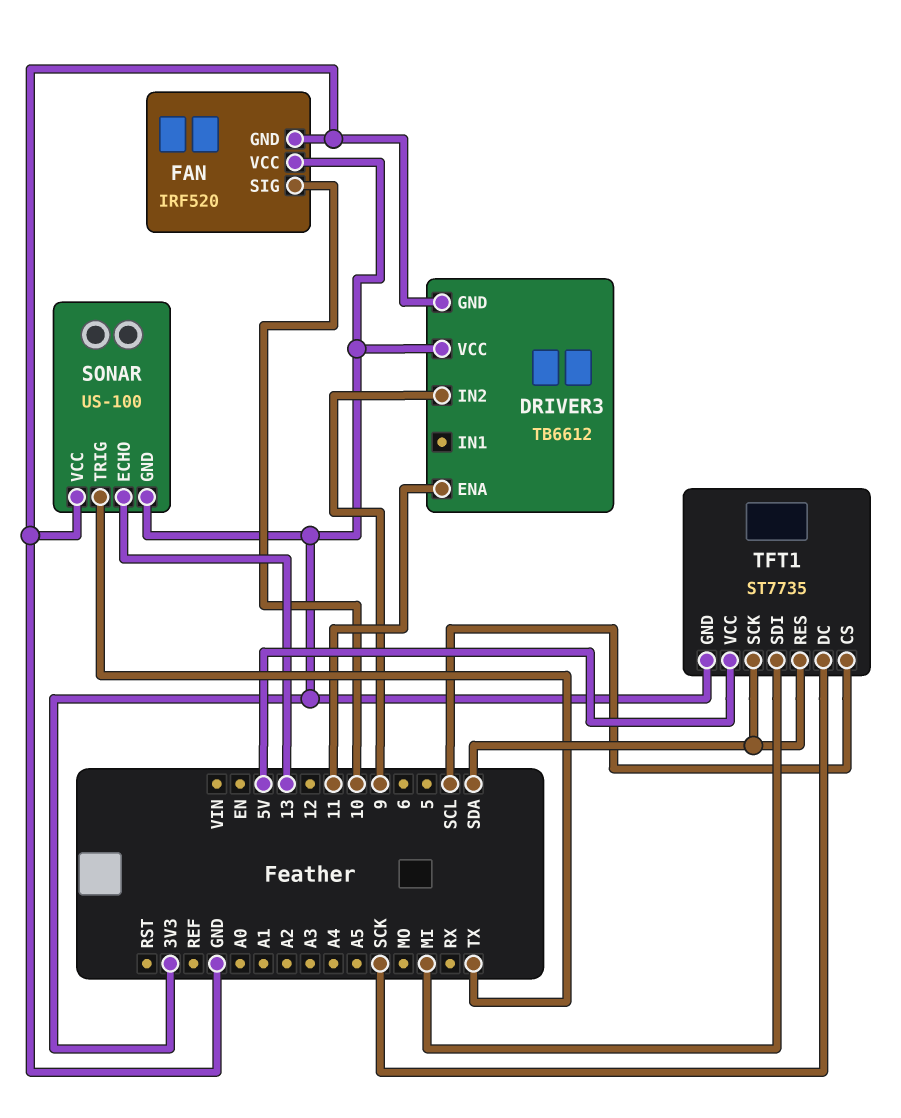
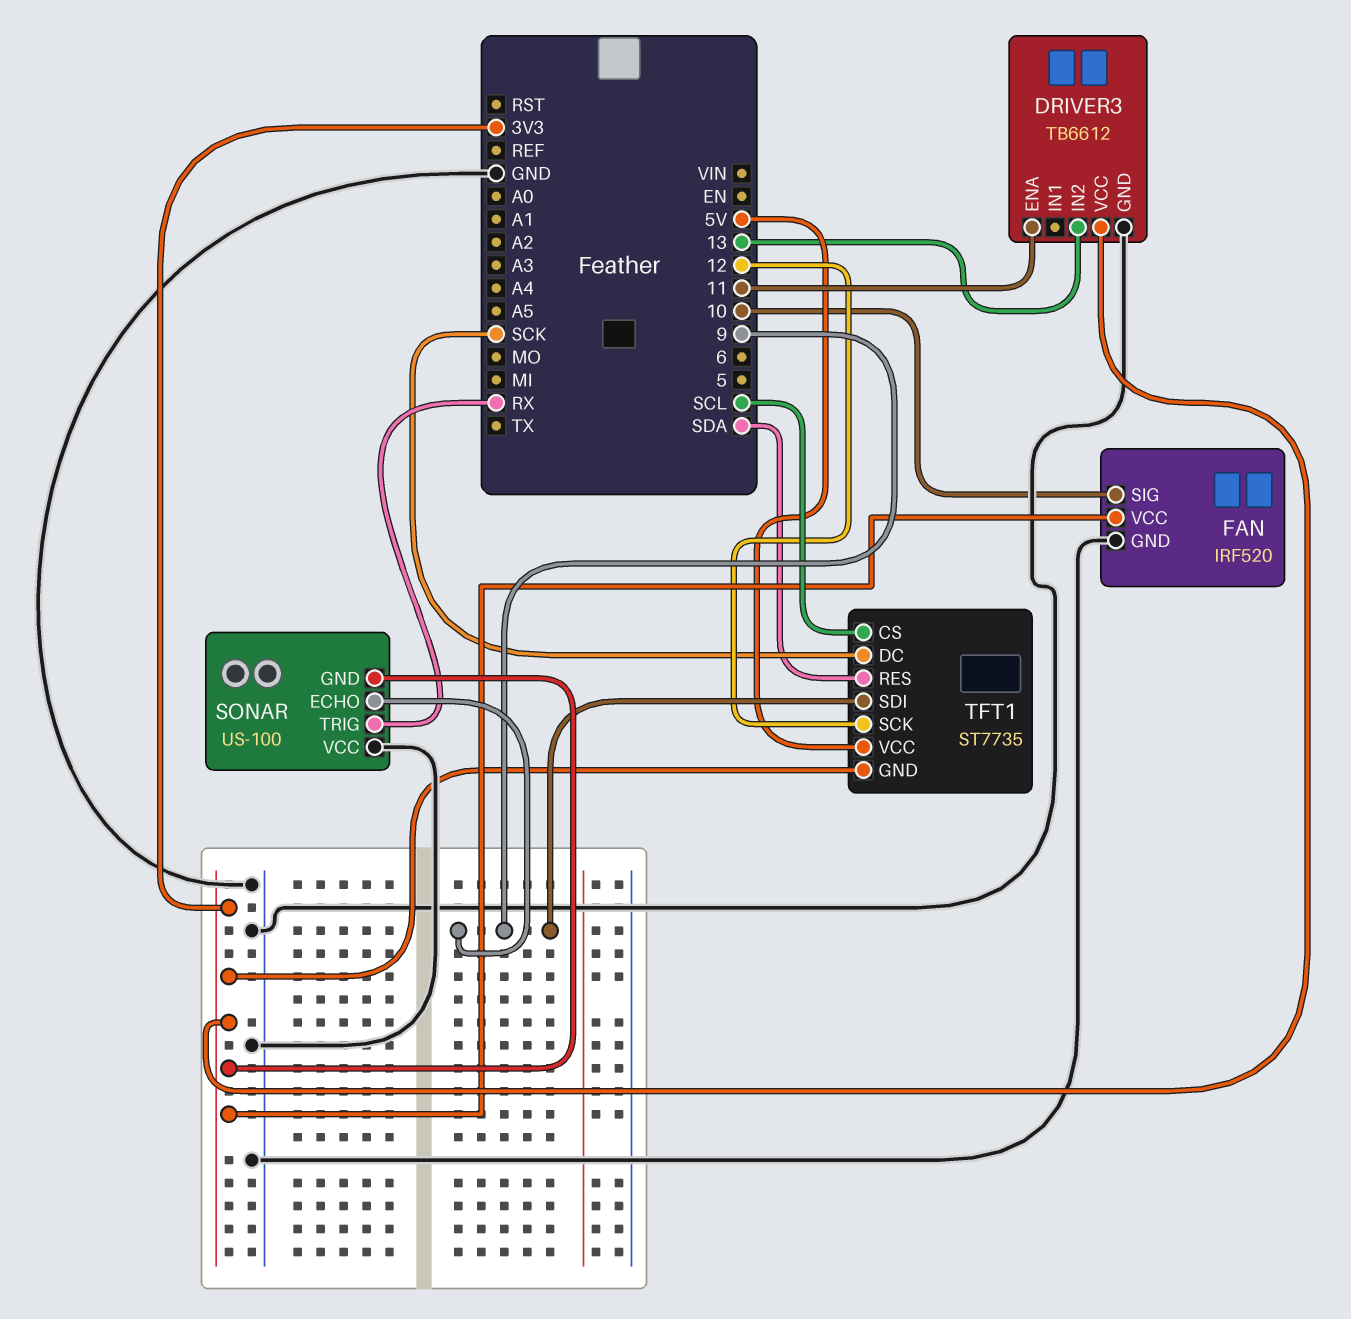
DRIVER3 pin IN2: 9 -> 13
SONAR pin ECHO: 13 -> 9
SONAR pin TRIG: TX -> RX
TFT1 pin SCK: SDA -> 12
TFT1 pin SDI: MI -> 9

